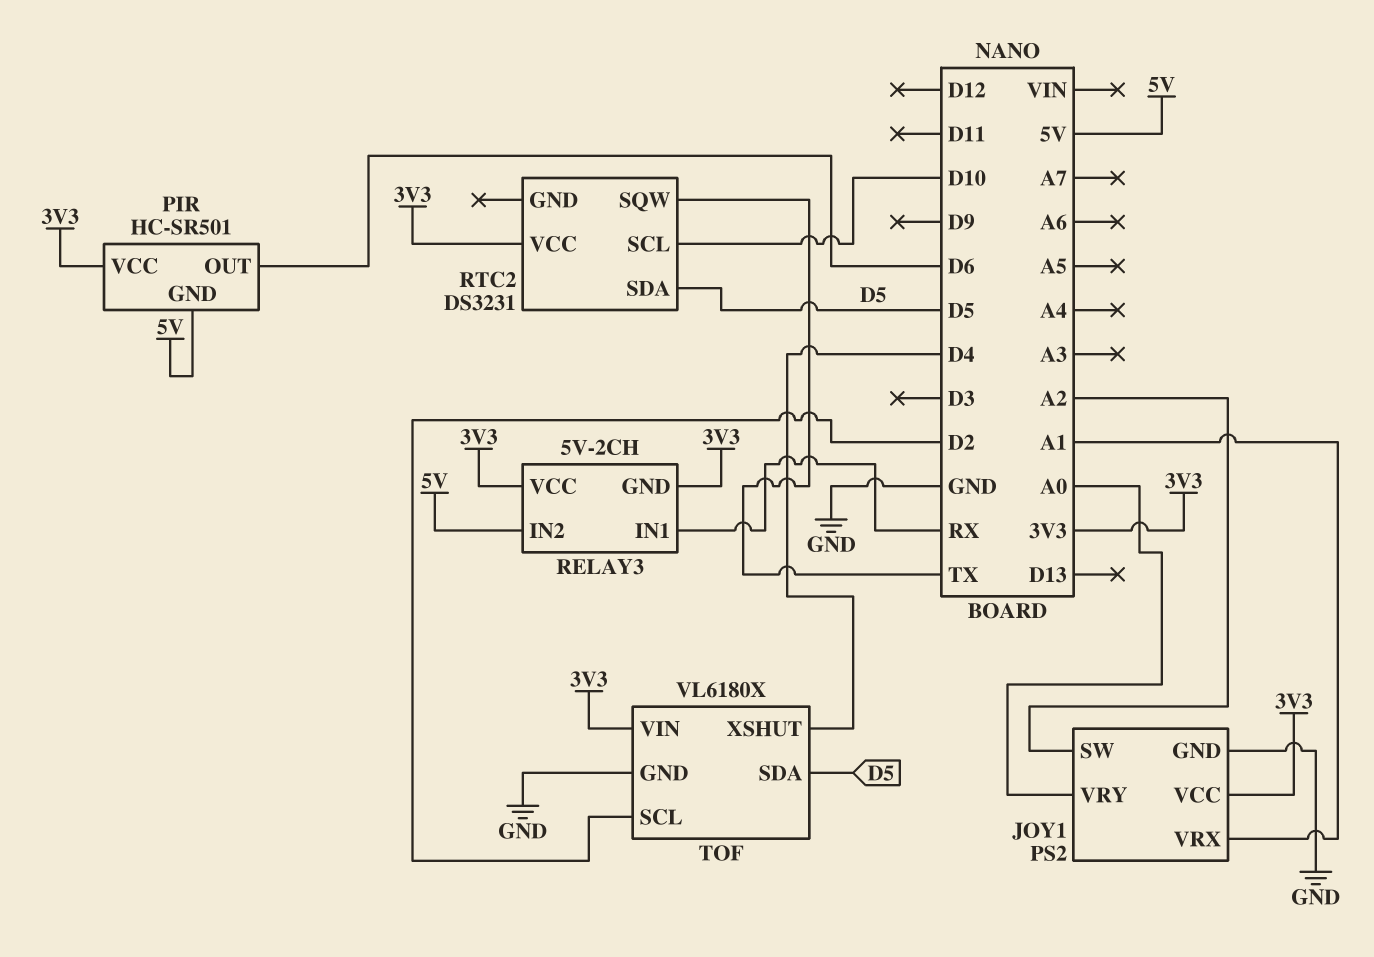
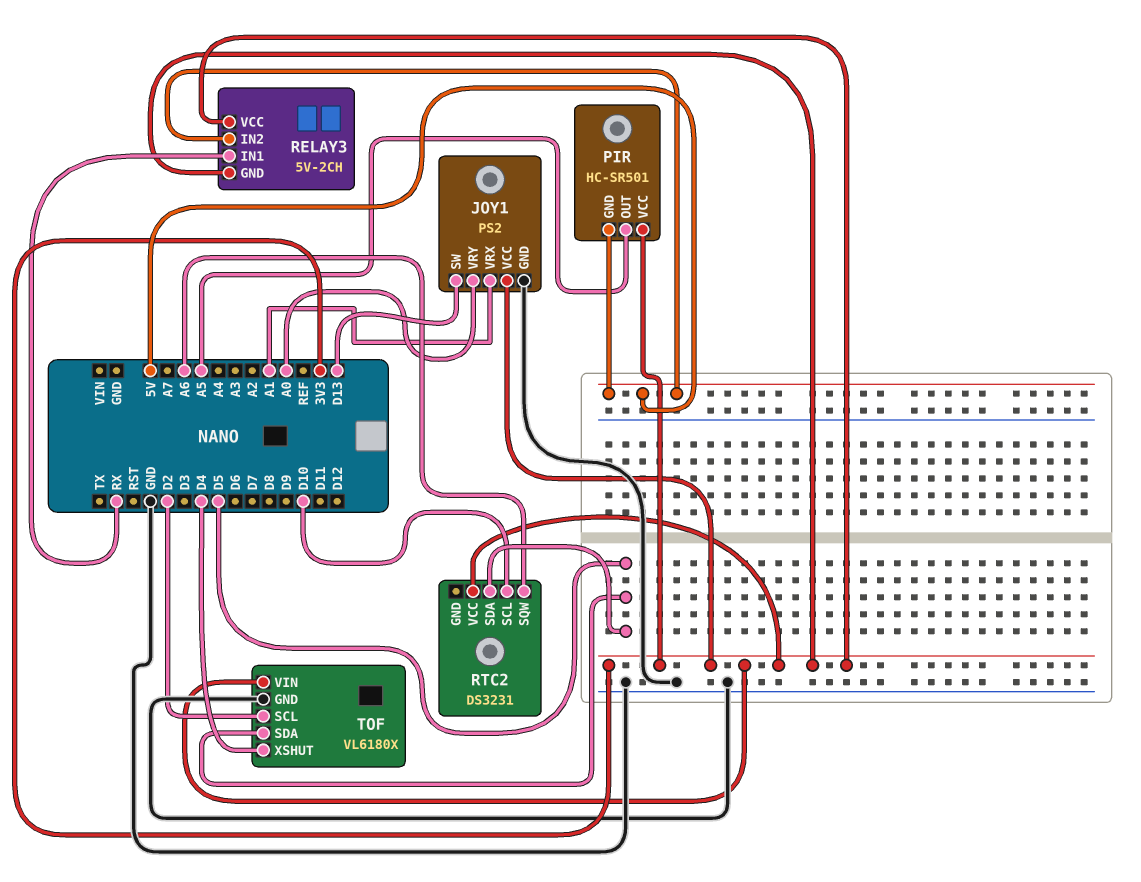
JOY1 pin SW: A2 -> D13
PIR pin OUT: D6 -> A5
RTC2 pin SQW: TX -> A6

